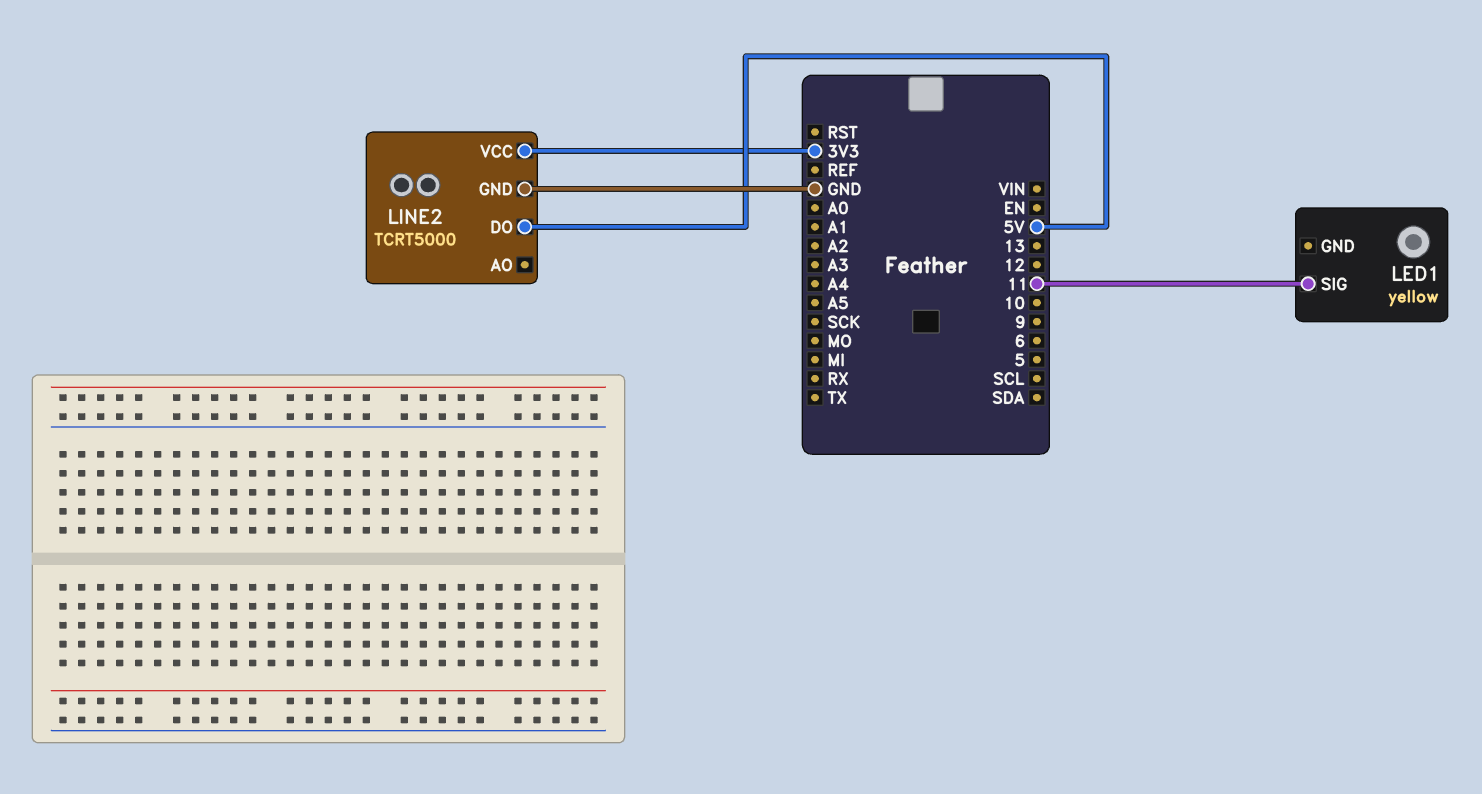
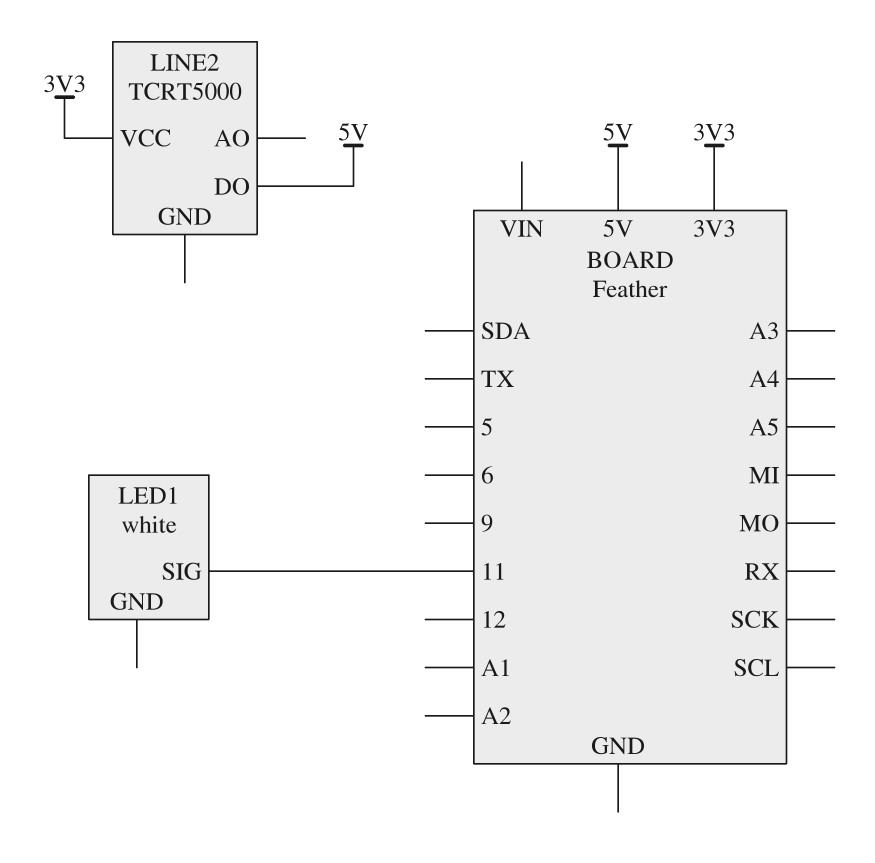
LED1: yellow -> white
LINE2 pin GND: GND -> none

